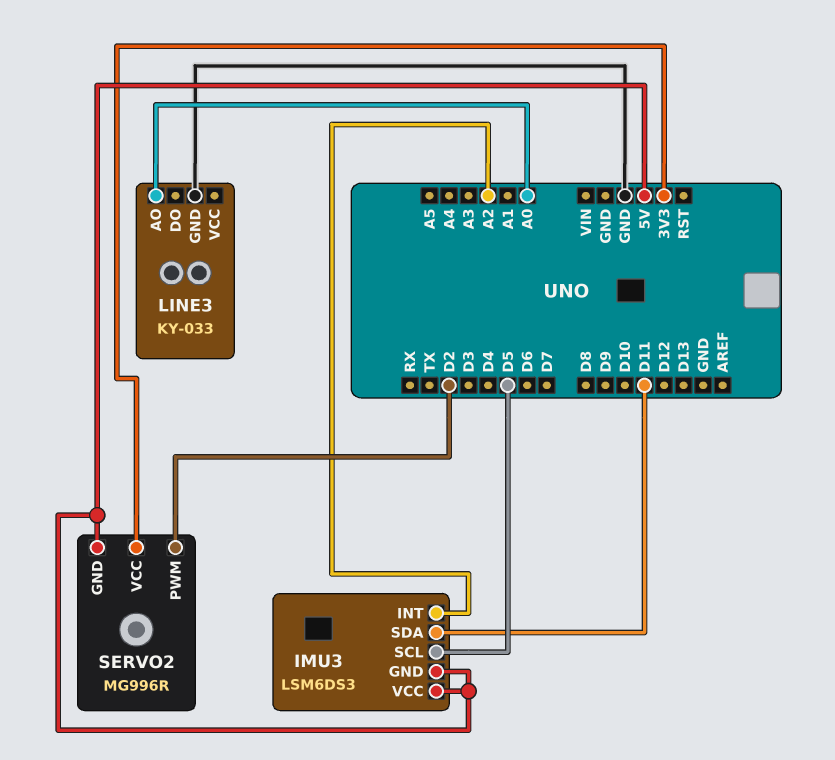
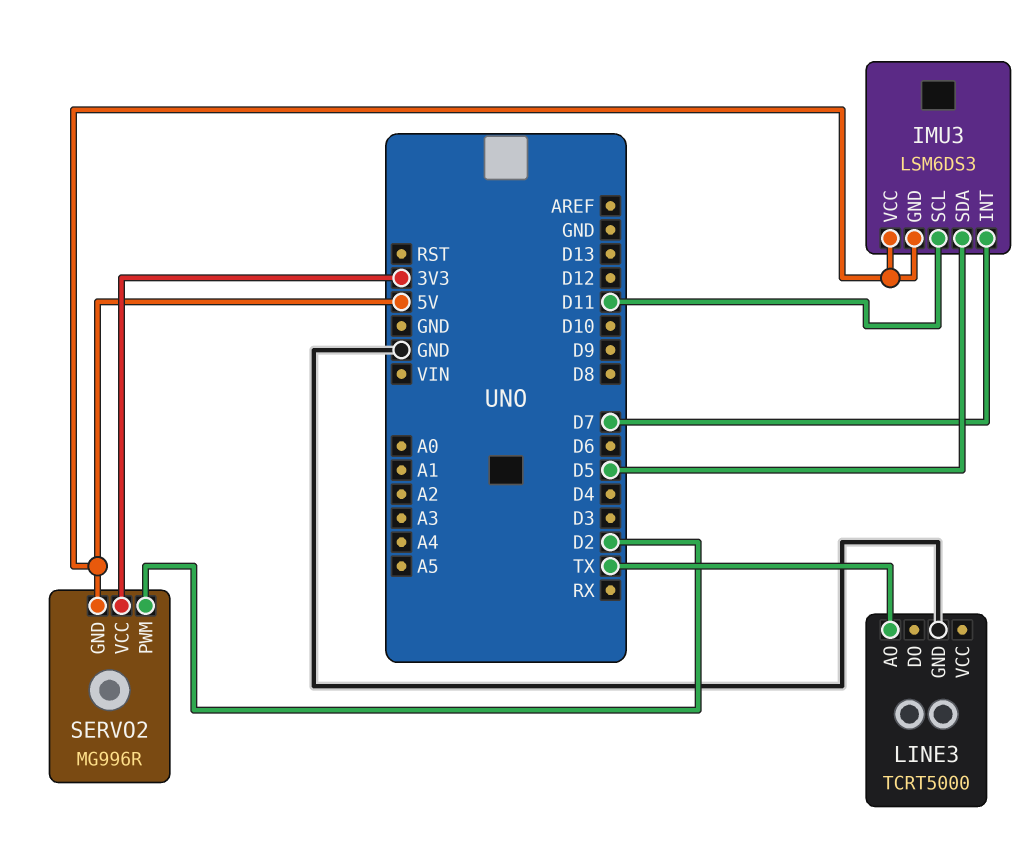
IMU3 pin INT: A2 -> D7
IMU3 pin SCL: D5 -> D11
IMU3 pin SDA: D11 -> D5
LINE3: KY-033 -> TCRT5000
LINE3 pin AO: A0 -> TX

